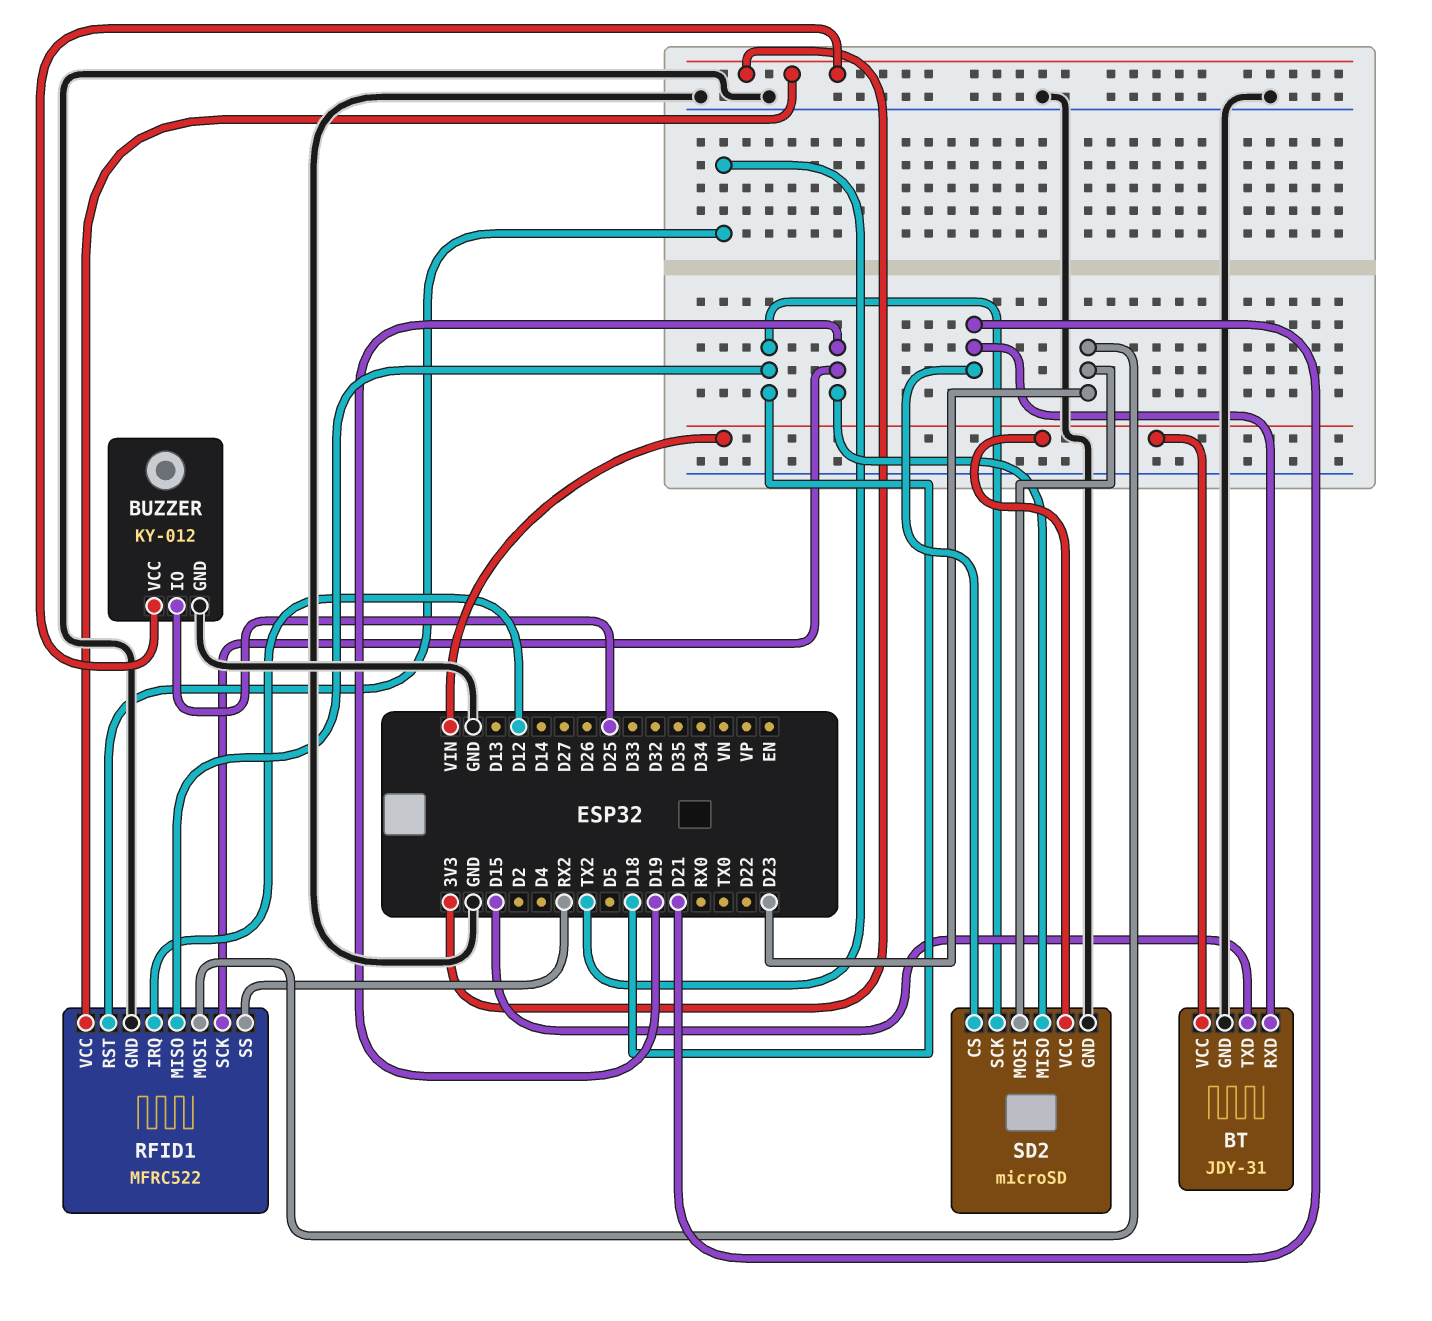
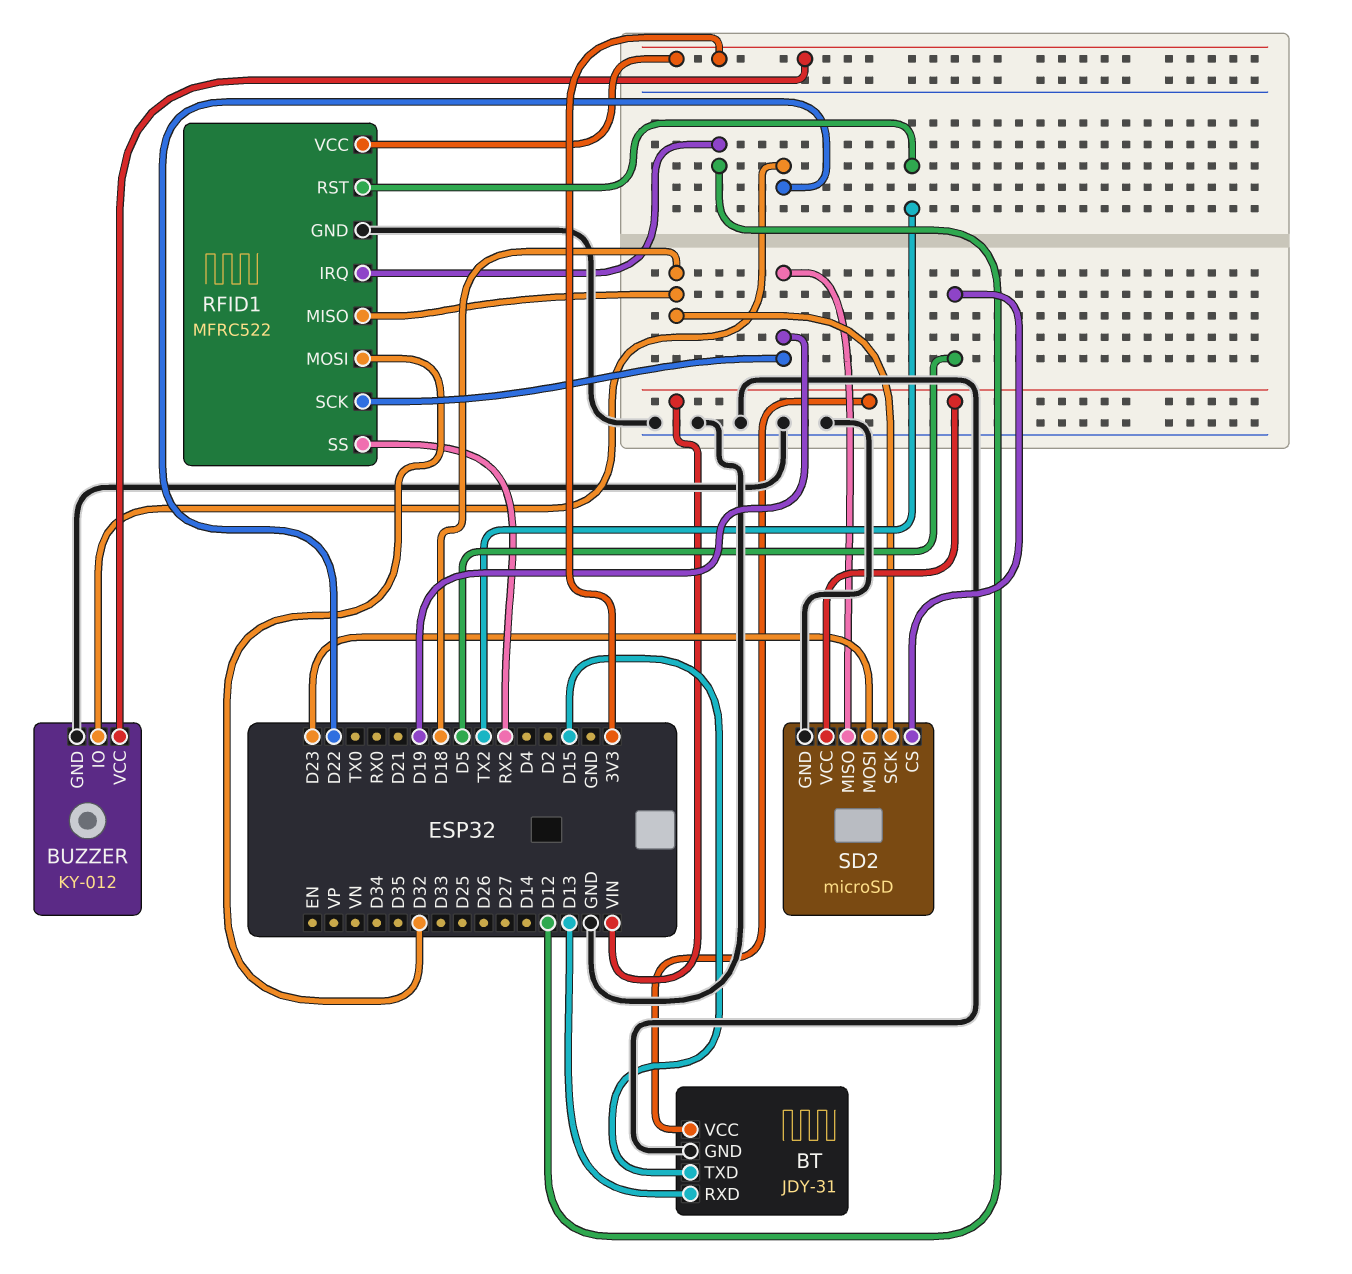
BT pin RXD: D21 -> D13
BUZZER pin IO: D25 -> D22
RFID1 pin MOSI: D23 -> D32
SD2 pin CS: D21 -> D5

